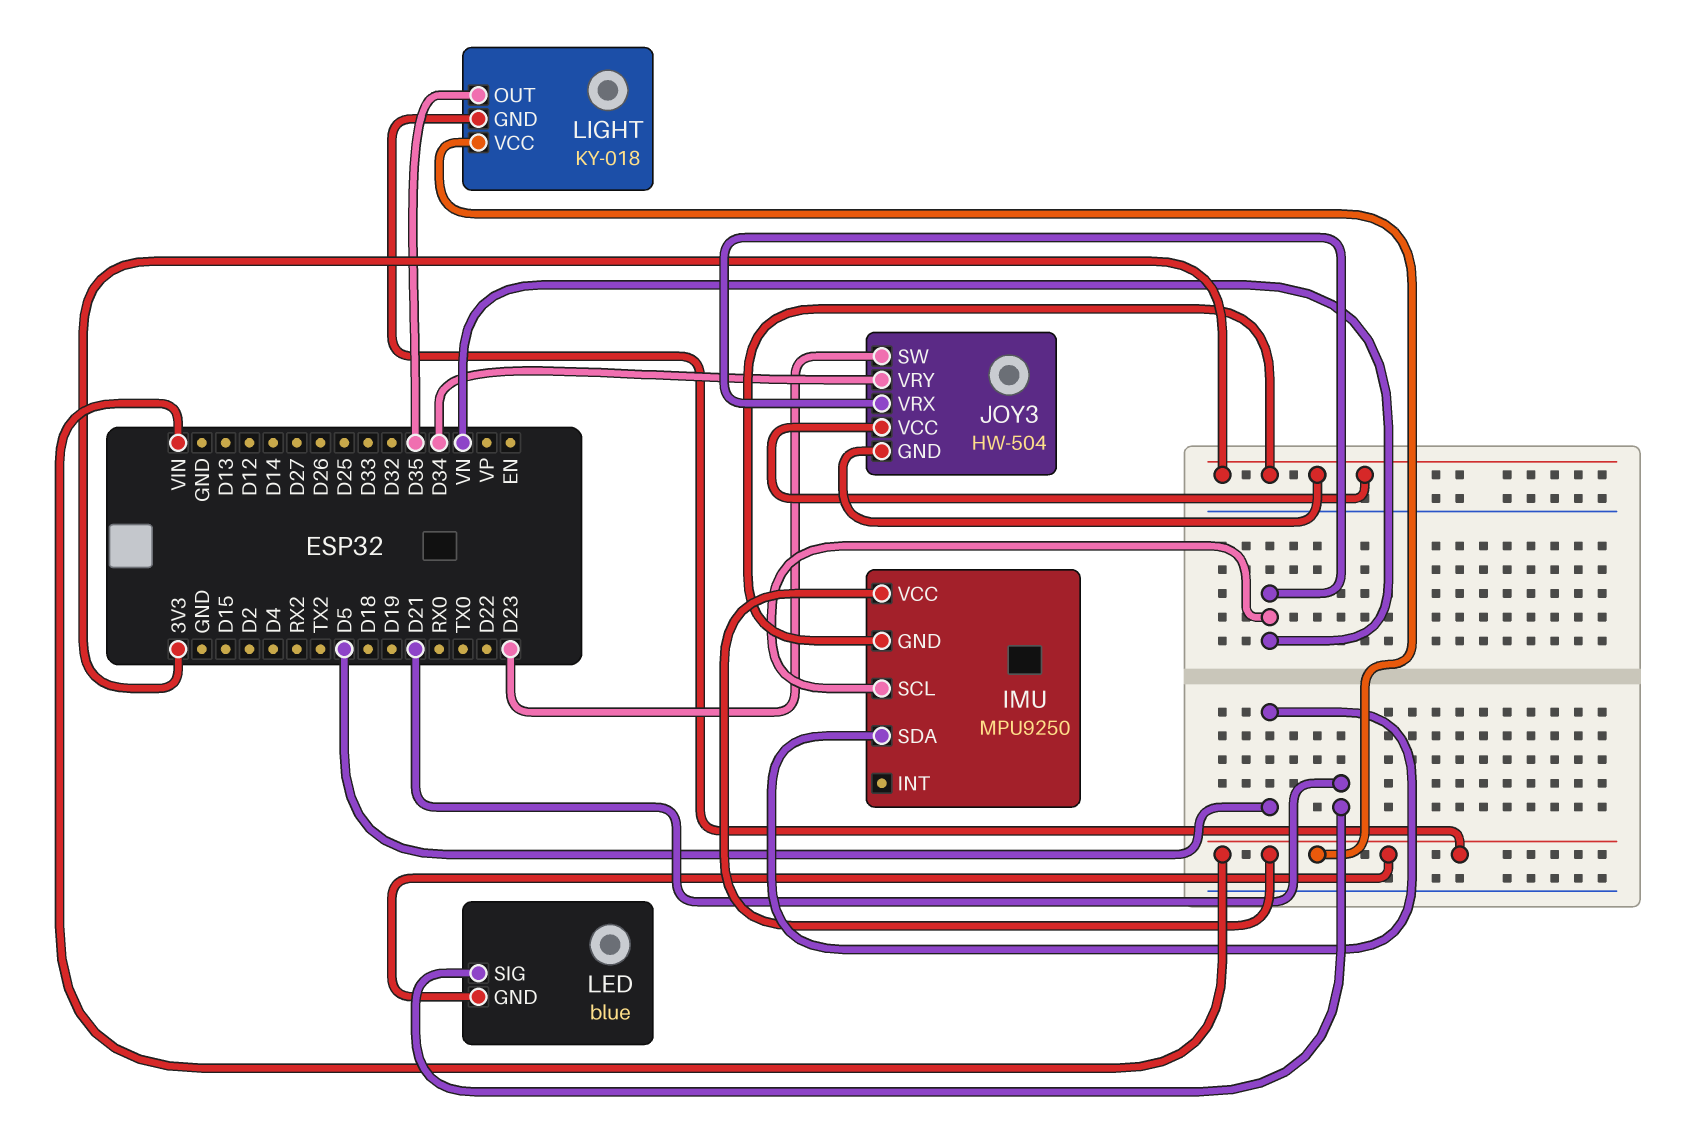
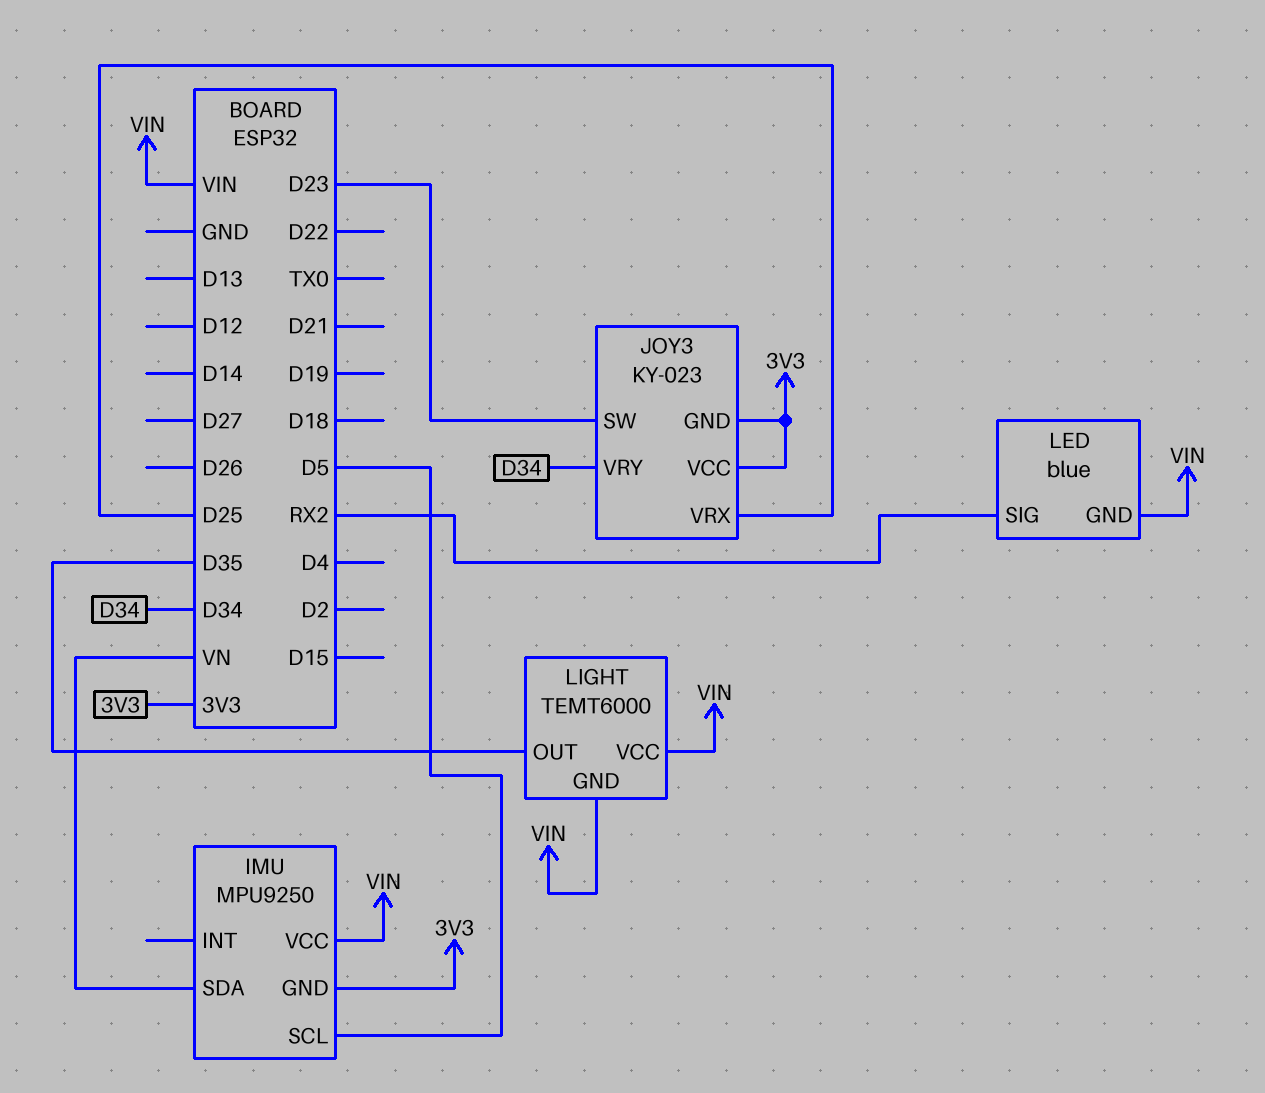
IMU pin SCL: VN -> D5
IMU pin SDA: D5 -> VN
JOY3: HW-504 -> KY-023
JOY3 pin VRX: VN -> D25
LED pin SIG: D21 -> RX2
LIGHT: KY-018 -> TEMT6000

